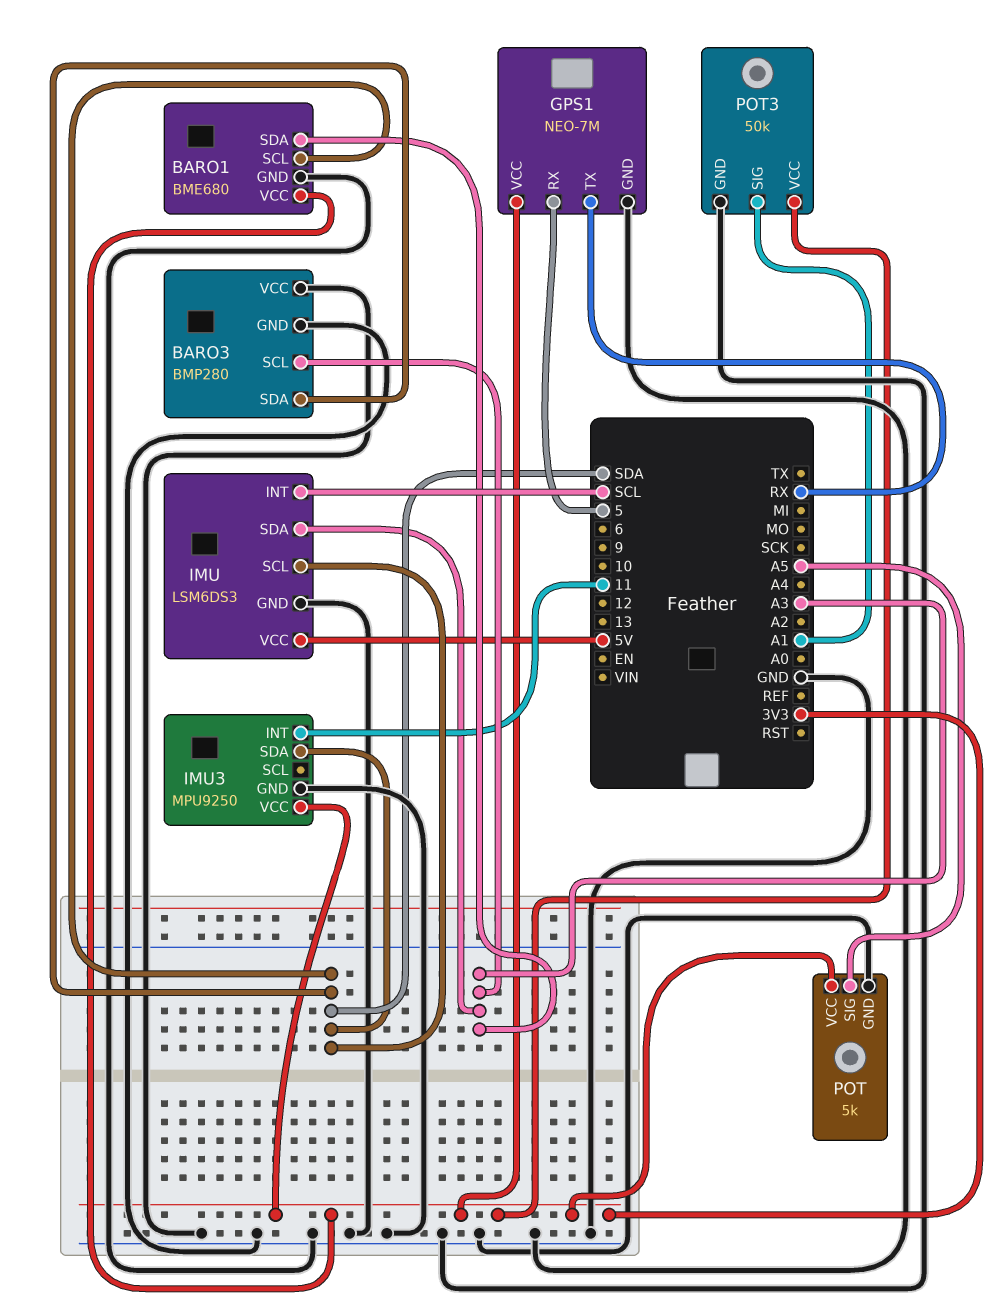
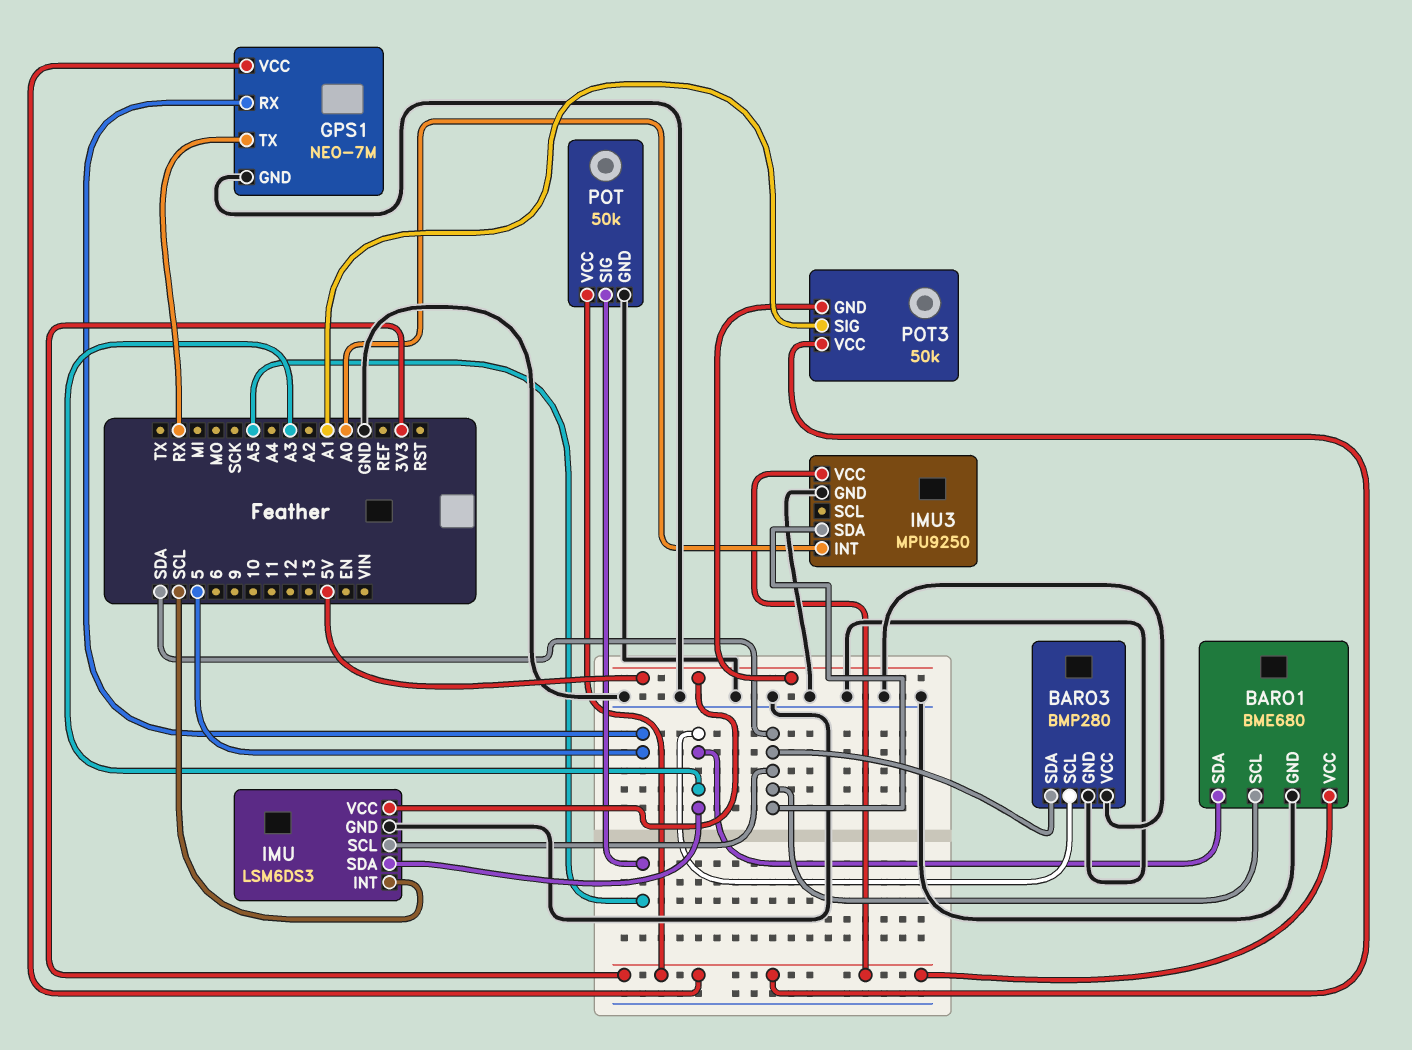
IMU3 pin INT: 11 -> A0
POT: 5k -> 50k
POT3 pin GND: GND -> 5V

